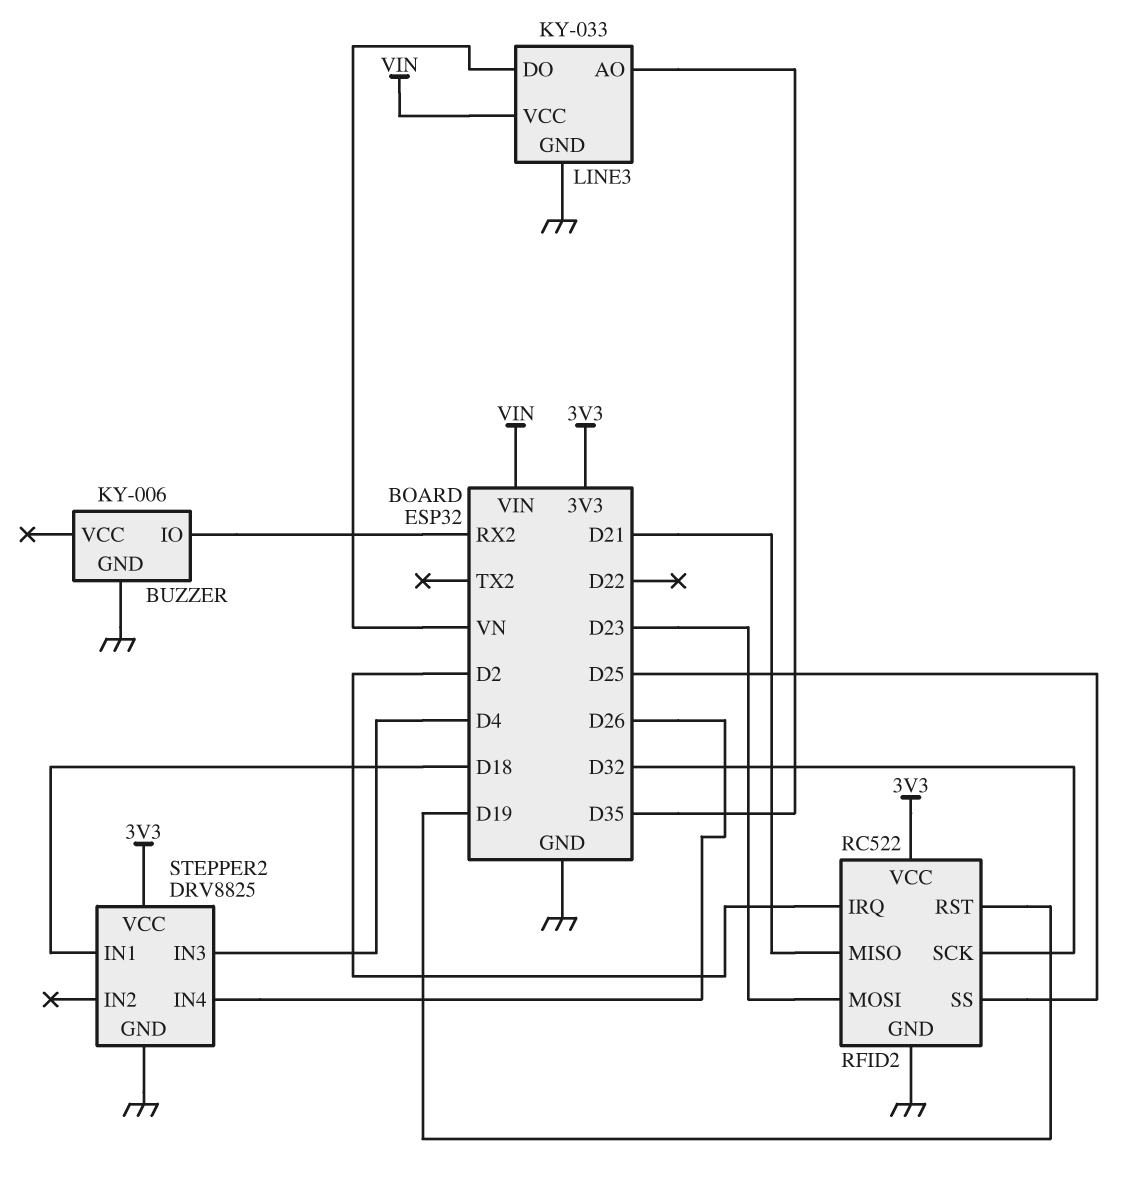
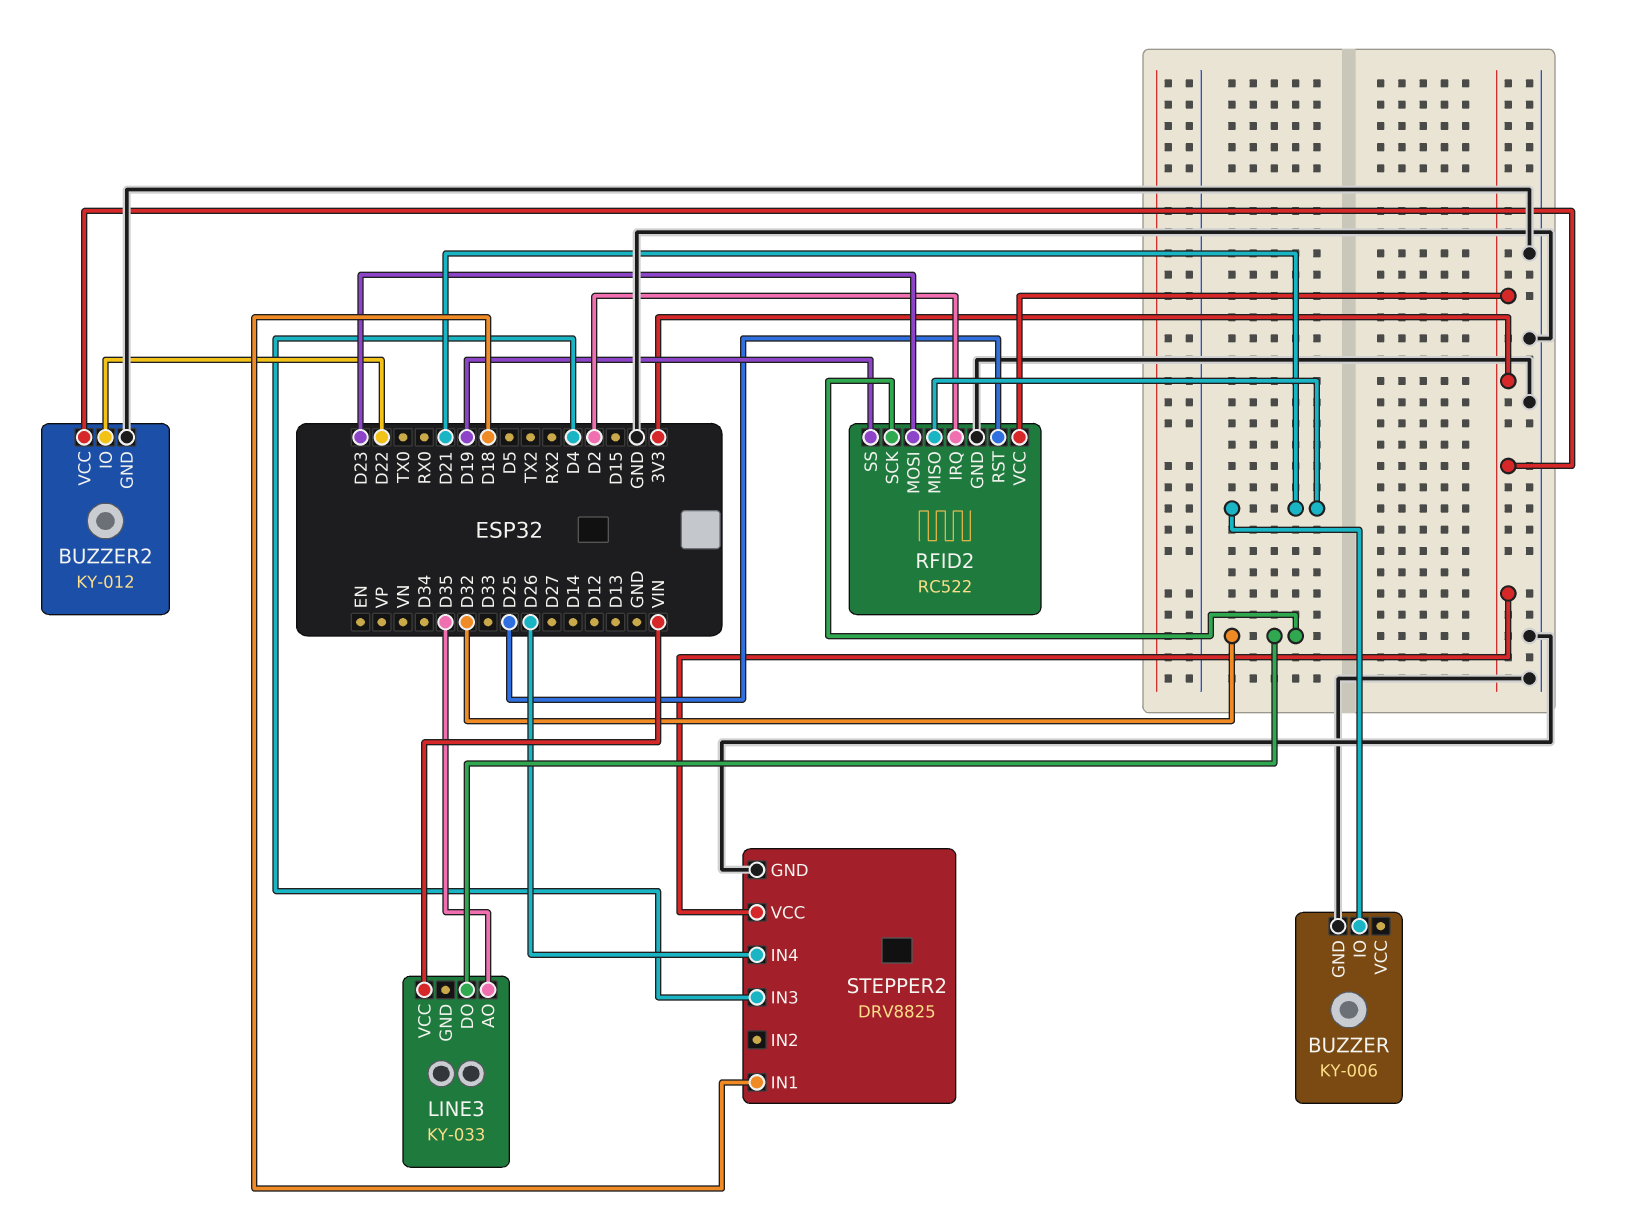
BUZZER pin IO: RX2 -> D21
BUZZER2: none -> KY-012
BUZZER2 pin GND: none -> GND
BUZZER2 pin IO: none -> D22
BUZZER2 pin VCC: none -> 3V3
LINE3 pin DO: VN -> D32
LINE3 pin GND: GND -> none
RFID2 pin RST: D19 -> D25
RFID2 pin SS: D25 -> D19

